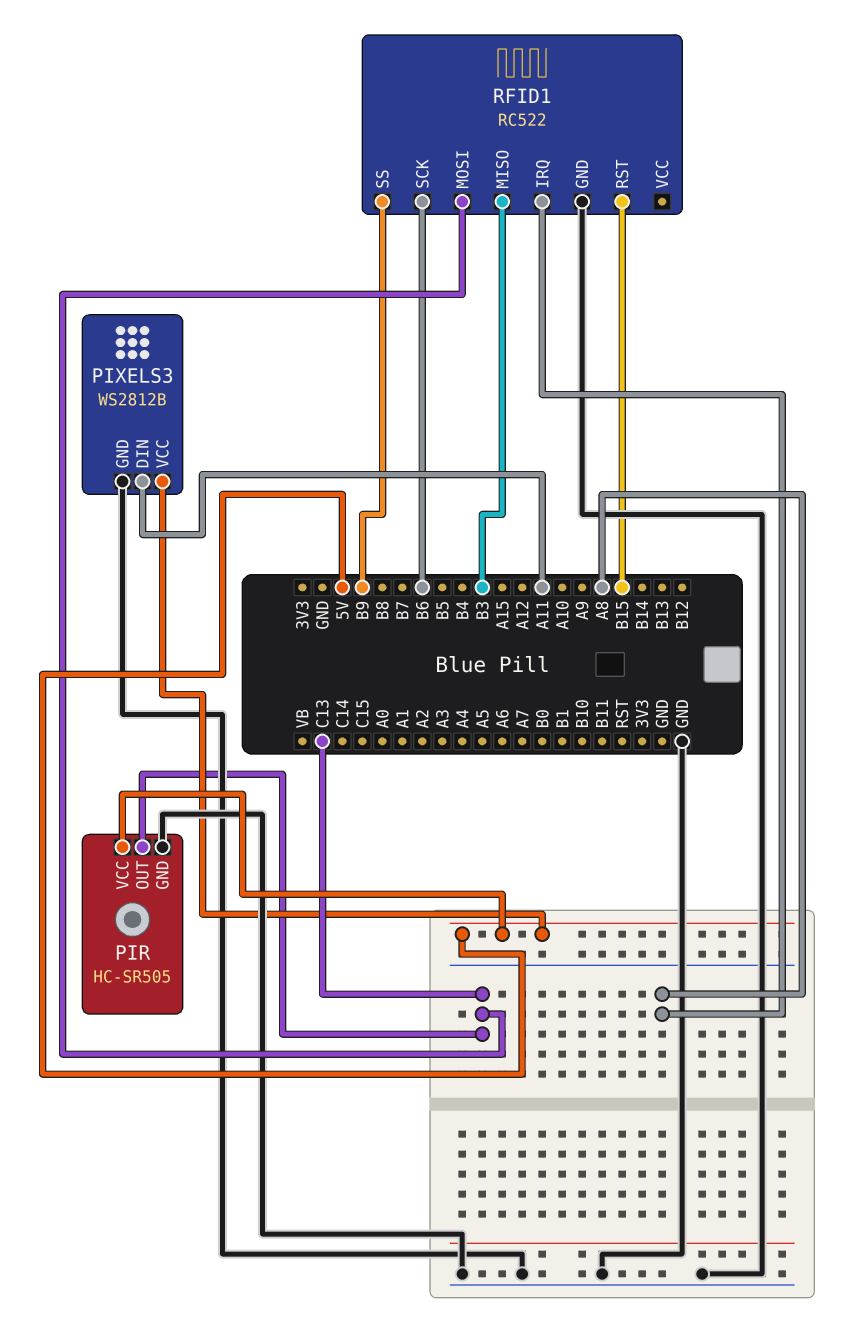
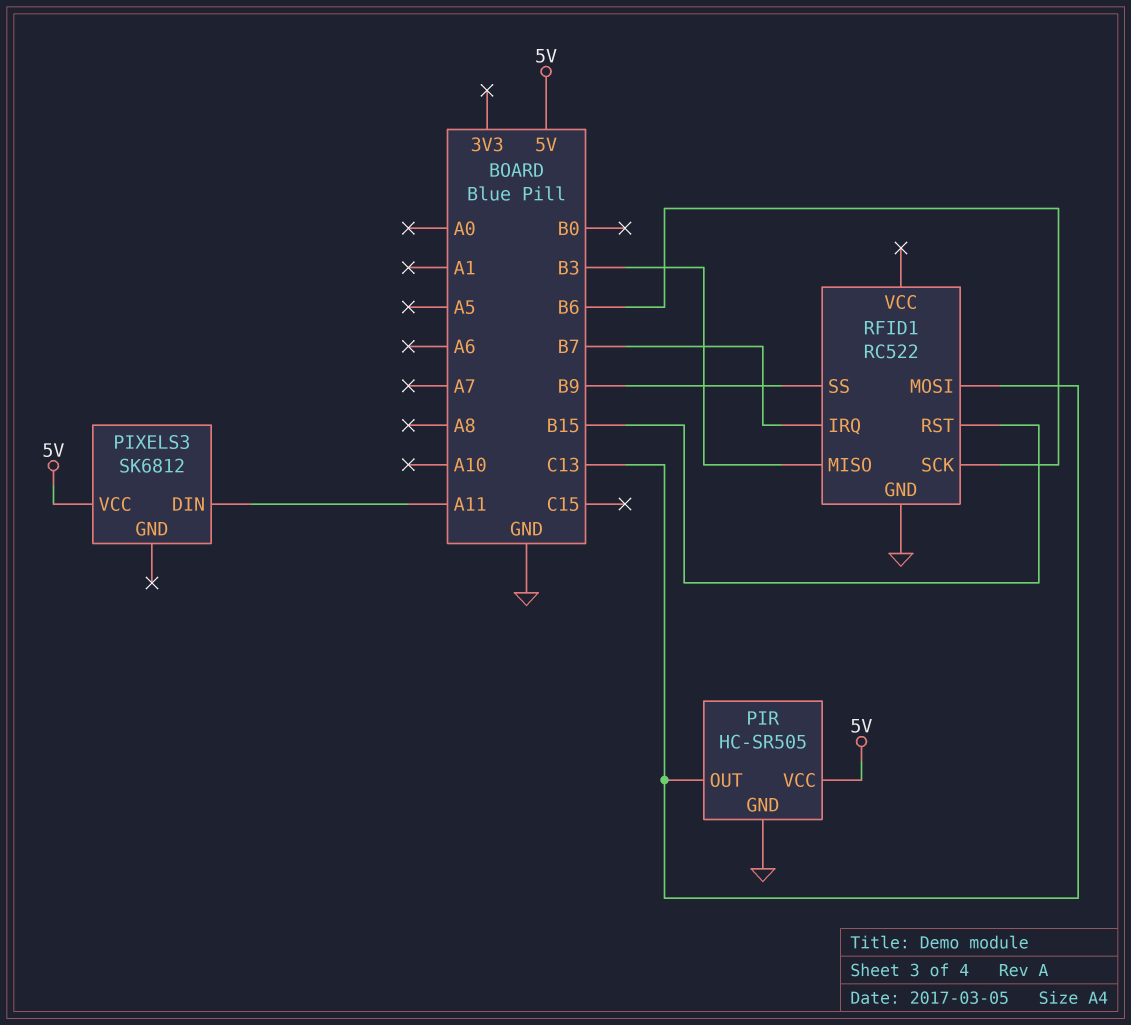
PIXELS3: WS2812B -> SK6812
PIXELS3 pin GND: GND -> none
RFID1 pin IRQ: A8 -> B7

